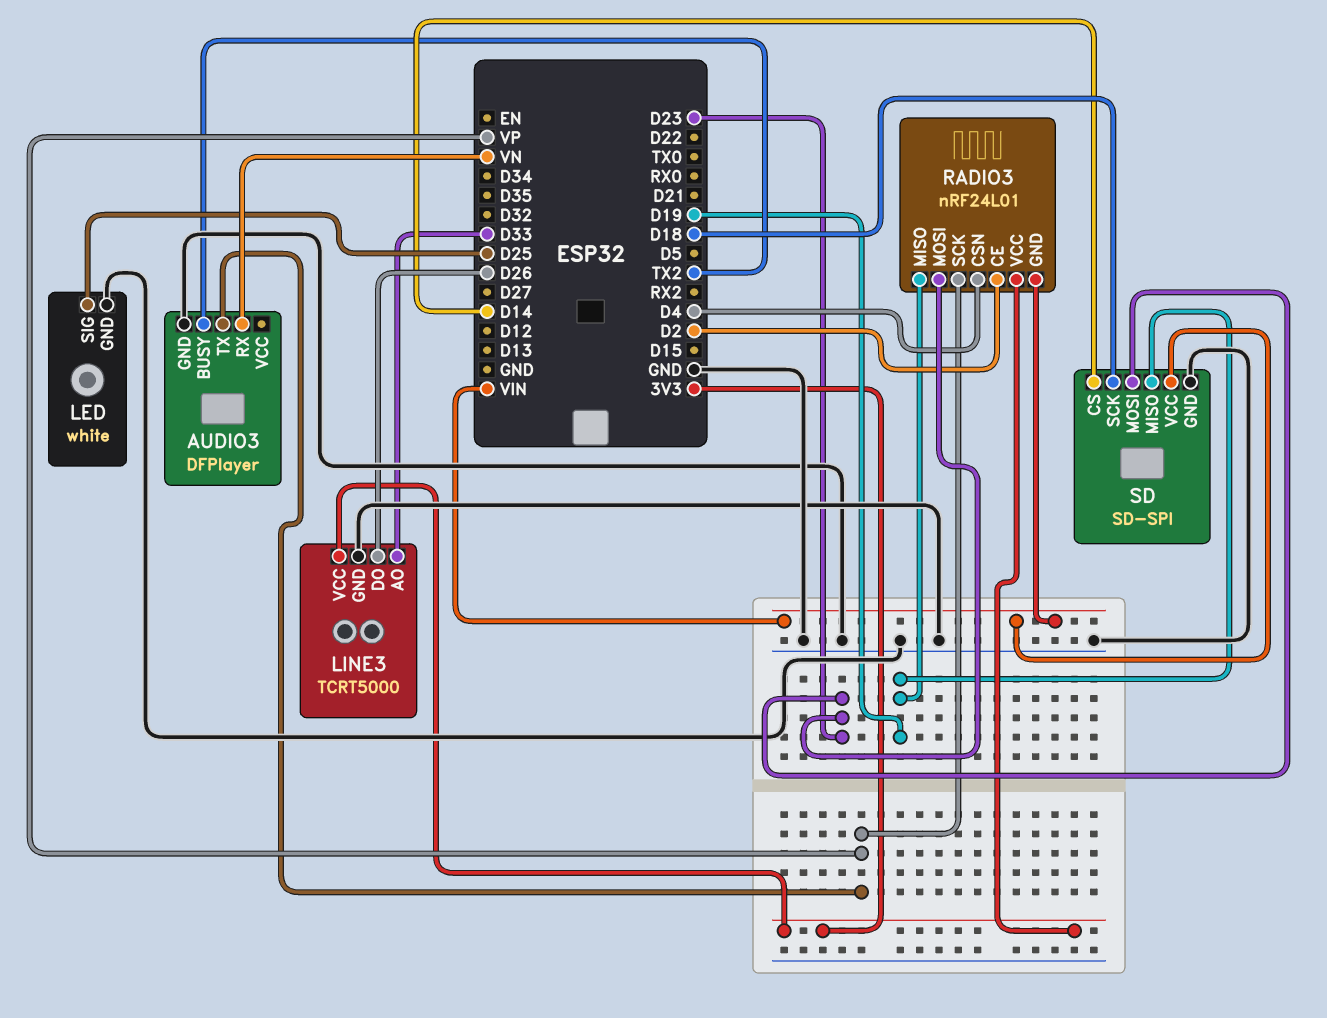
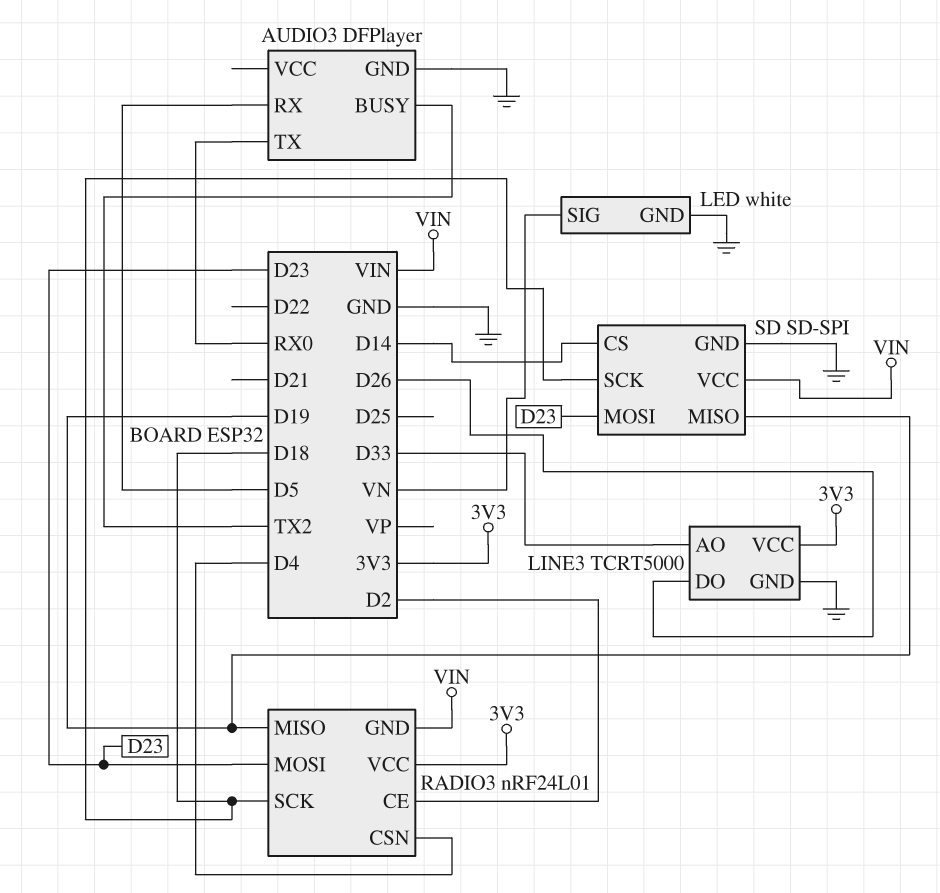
AUDIO3 pin RX: VN -> D5
AUDIO3 pin TX: VP -> RX0
LED pin SIG: D25 -> VN
RADIO3 pin SCK: VP -> D18

